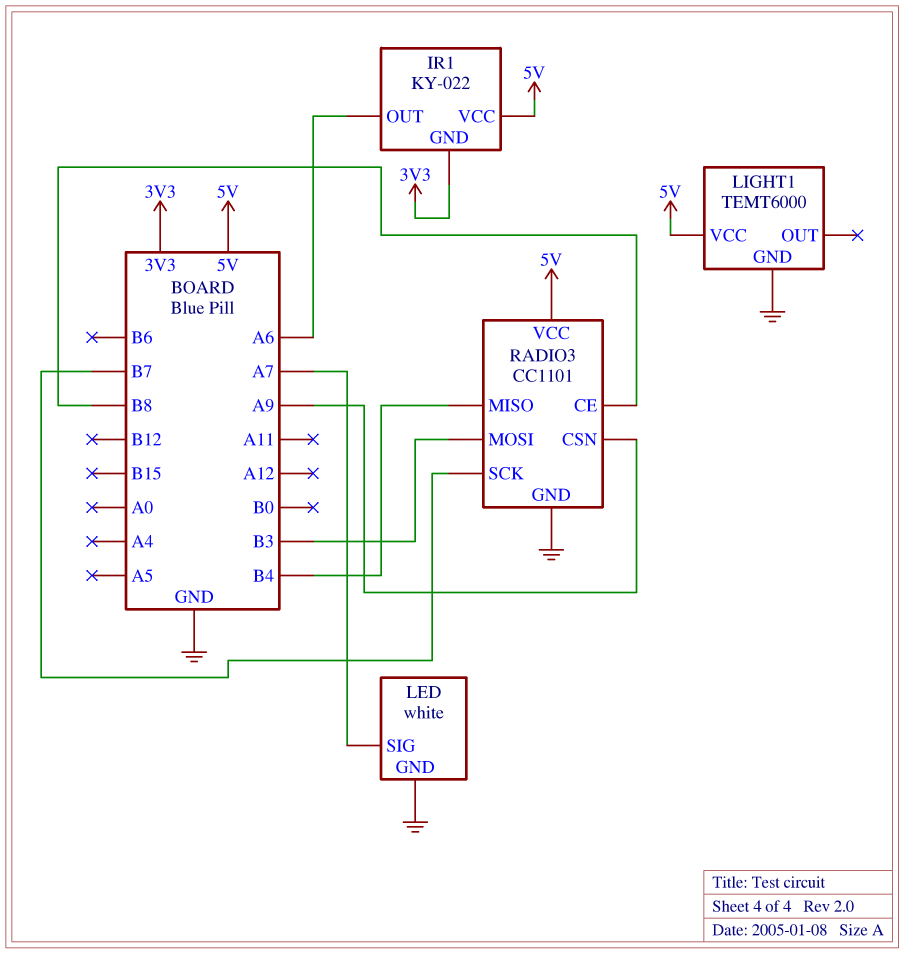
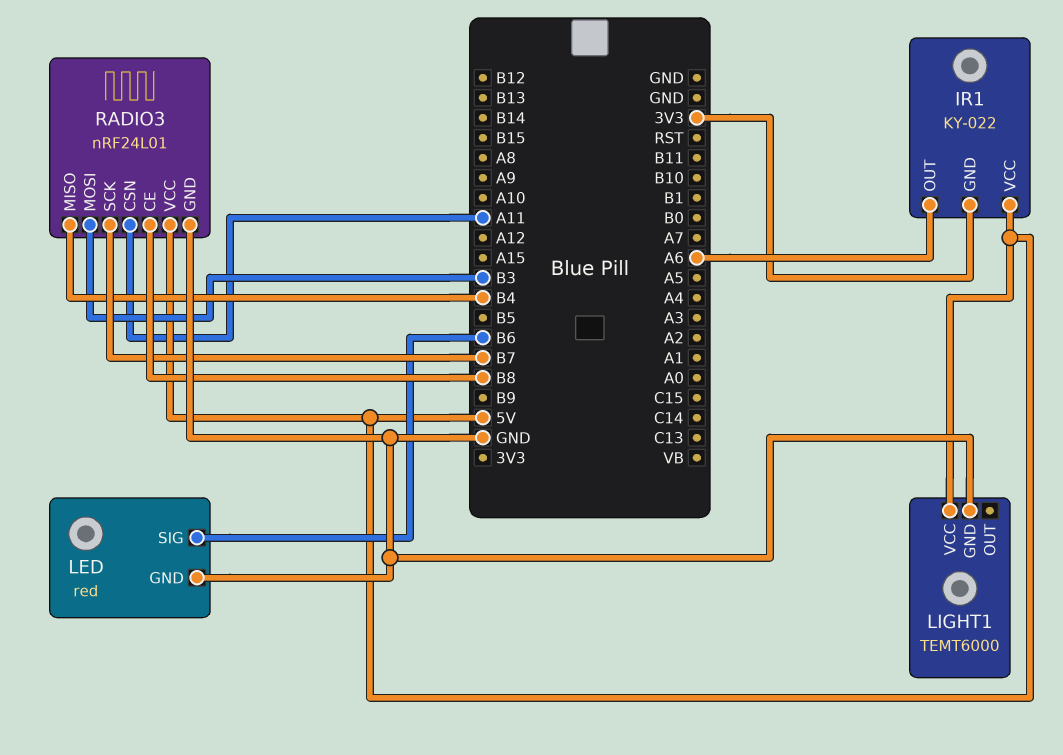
LED: white -> red
LED pin SIG: A7 -> B6
RADIO3: CC1101 -> nRF24L01
RADIO3 pin CSN: A9 -> A11

